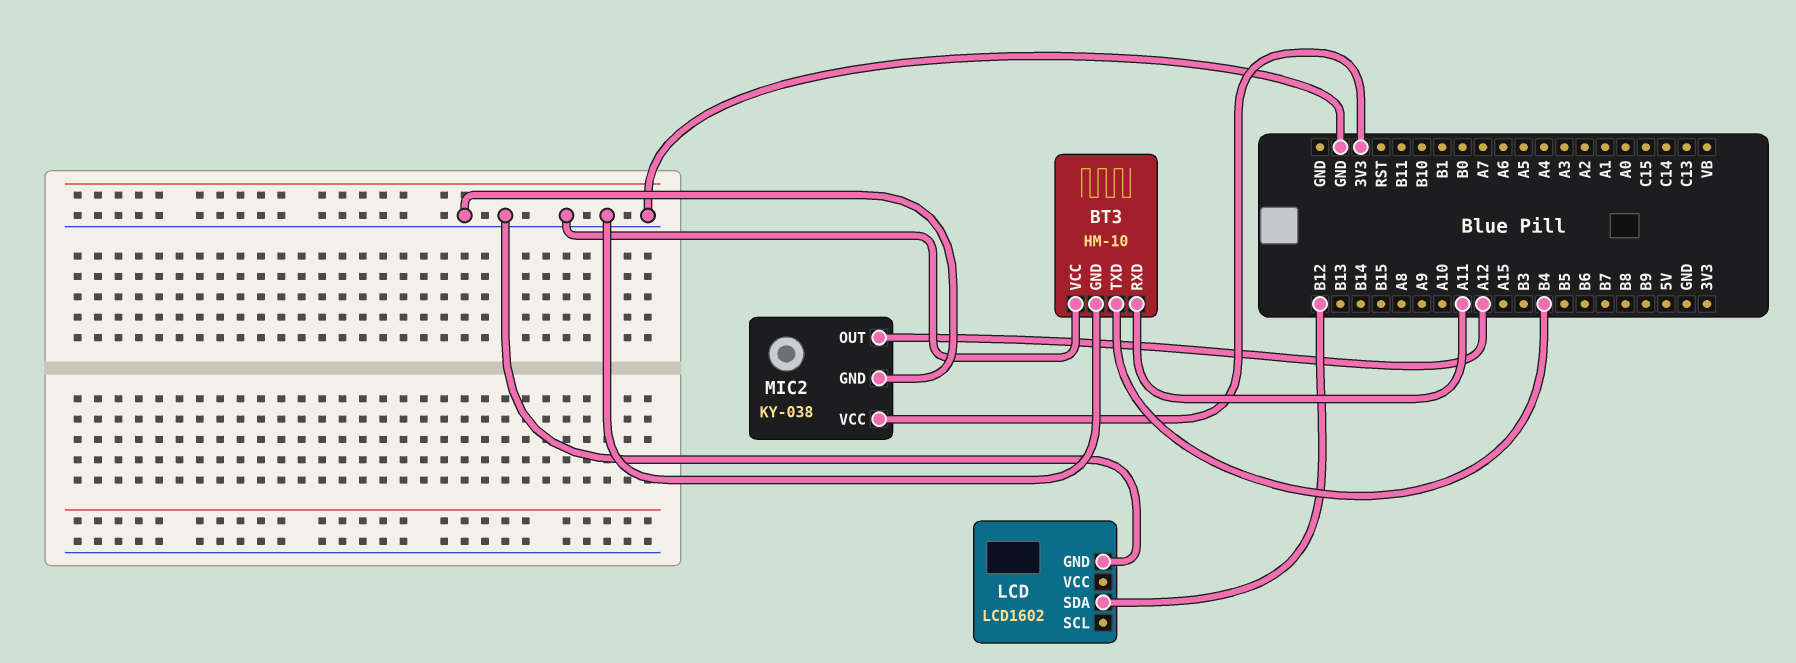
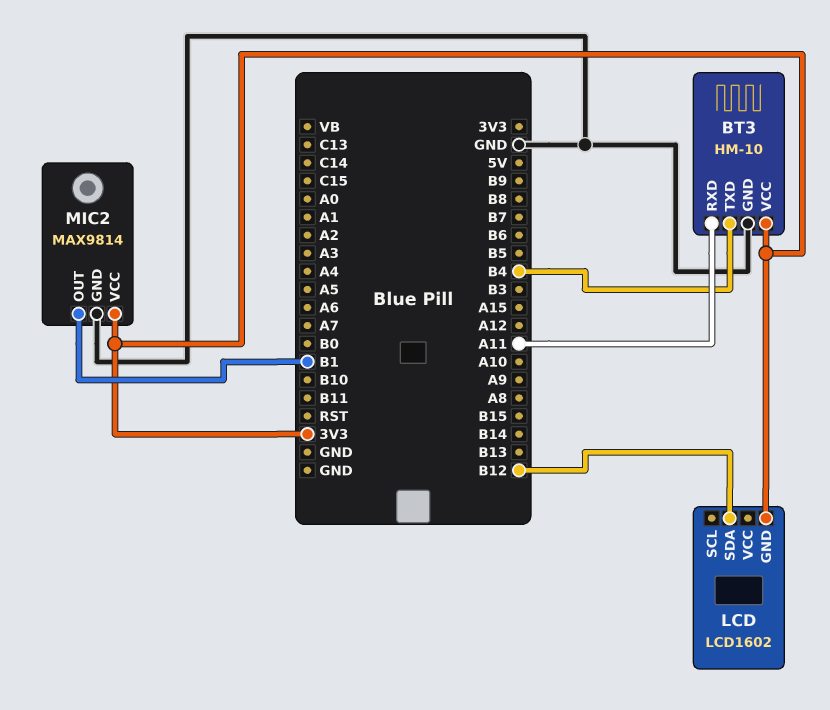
BT3 pin VCC: GND -> 3V3
LCD pin GND: GND -> 3V3
MIC2: KY-038 -> MAX9814
MIC2 pin OUT: A12 -> B1

